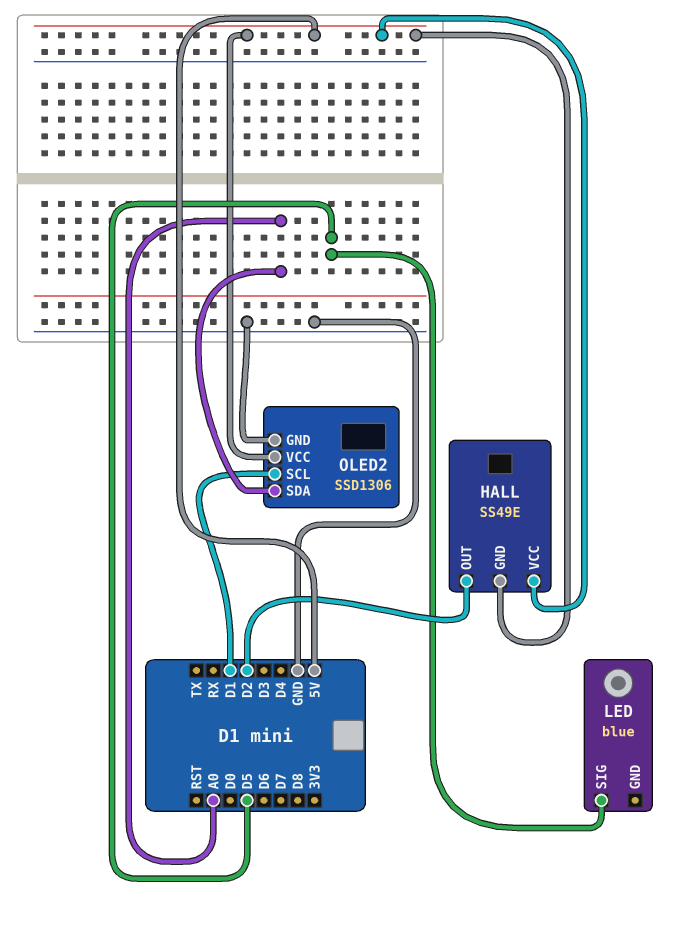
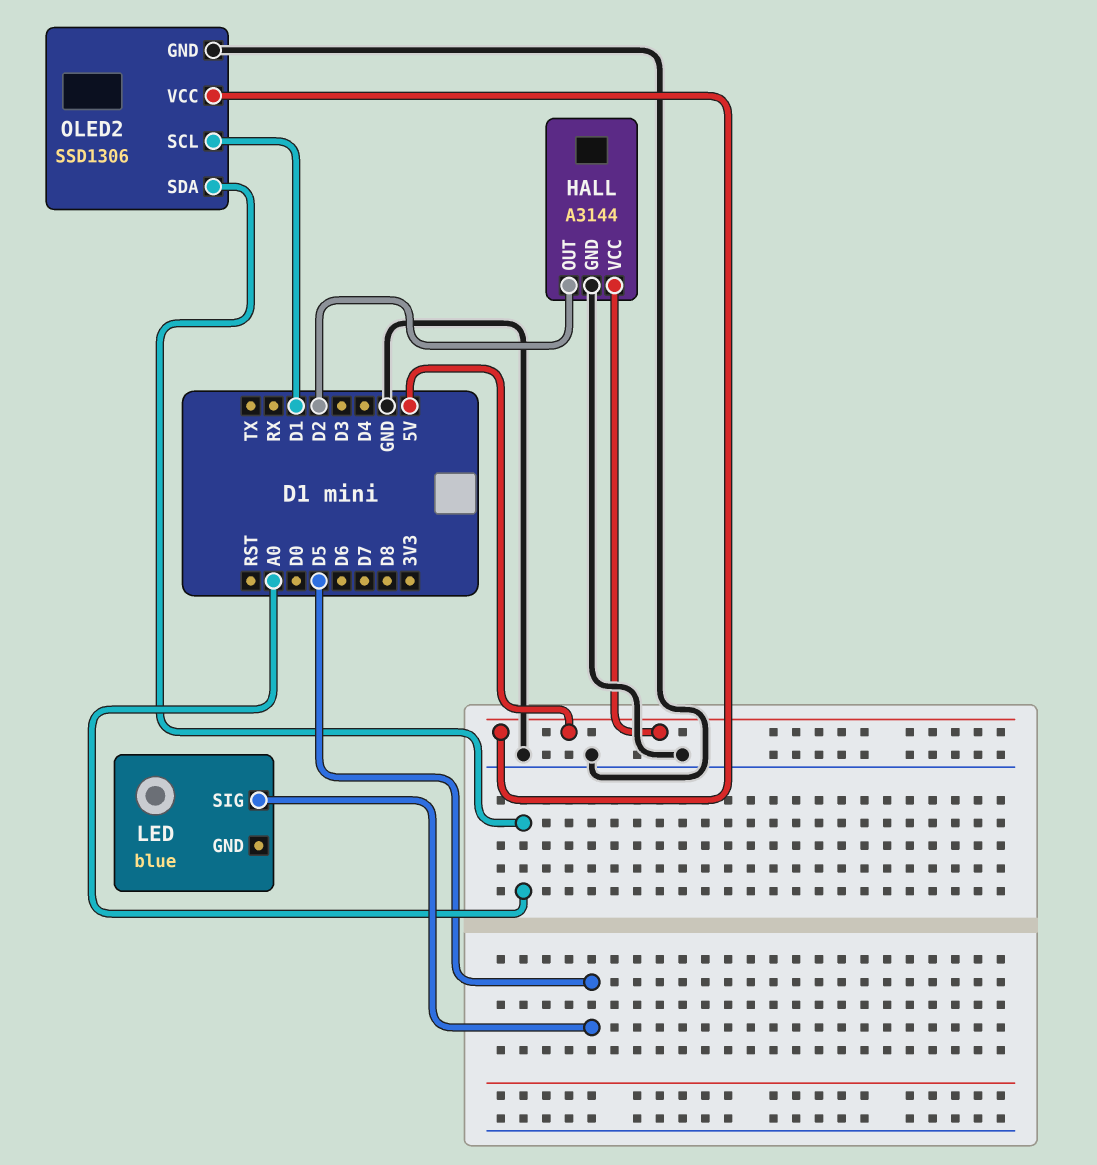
HALL: SS49E -> A3144
HALL pin GND: 5V -> GND

